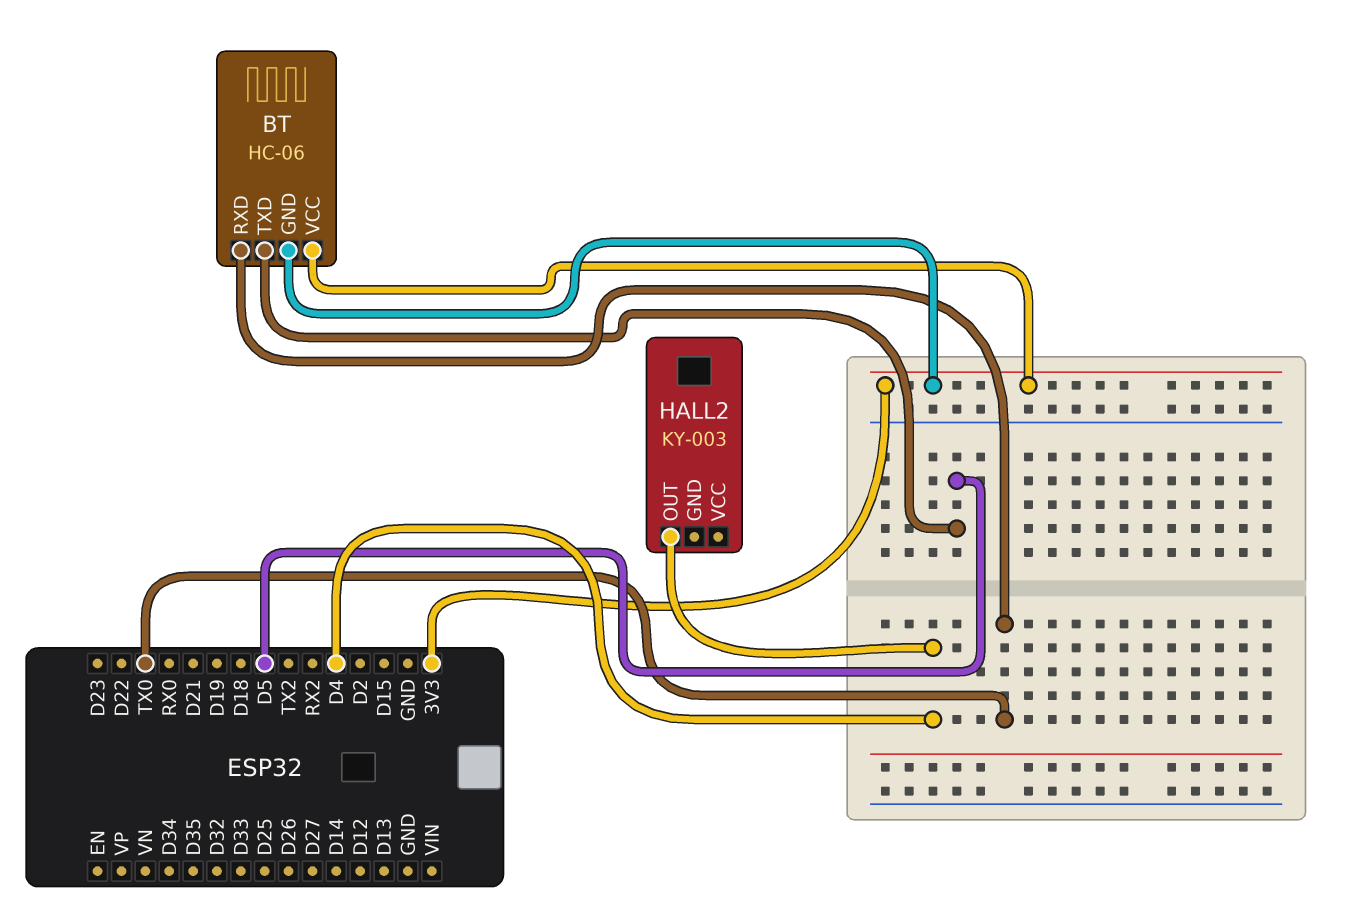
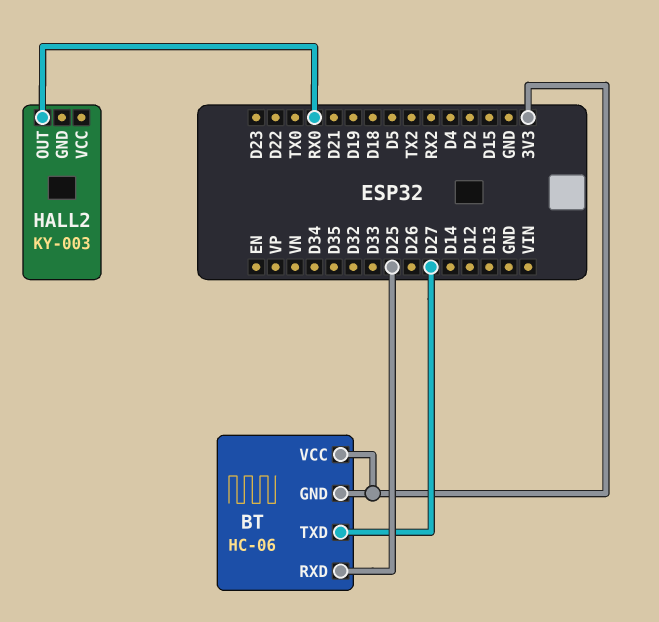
BT pin RXD: TX0 -> D25
BT pin TXD: D5 -> D27
HALL2 pin OUT: D4 -> RX0

